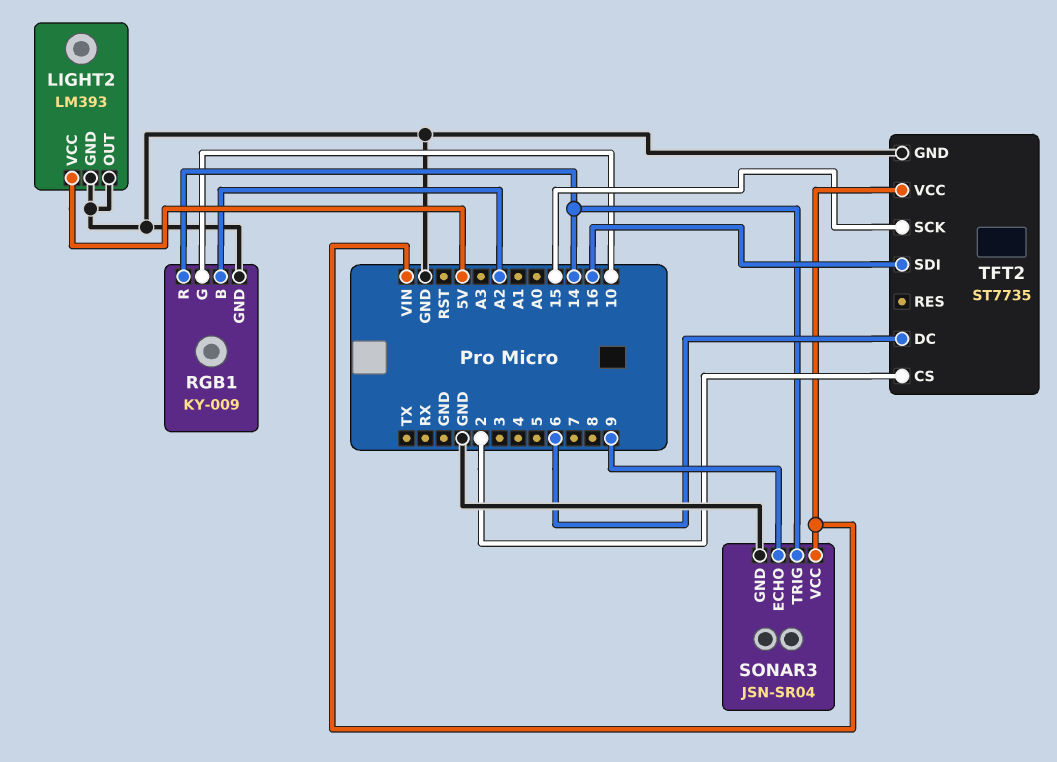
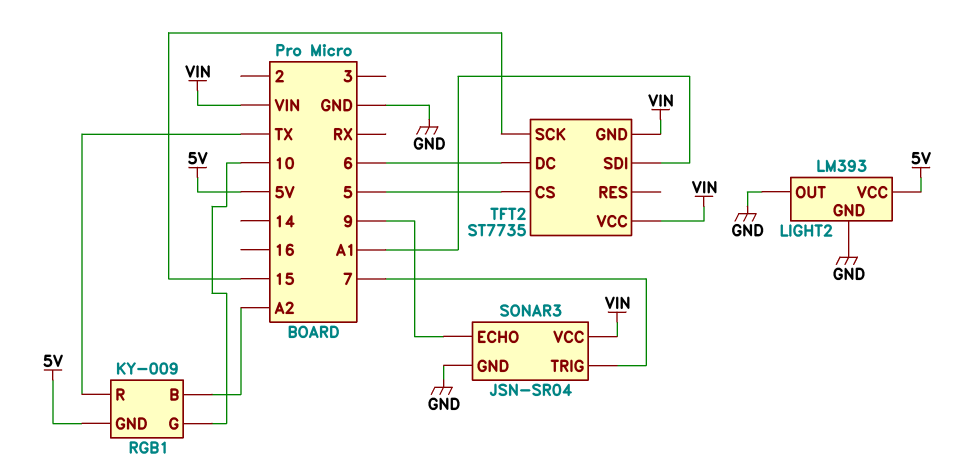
RGB1 pin GND: GND -> 5V
RGB1 pin R: 14 -> TX
SONAR3 pin TRIG: 14 -> 7
TFT2 pin CS: 2 -> 5
TFT2 pin GND: GND -> VIN
TFT2 pin SDI: 16 -> A1

